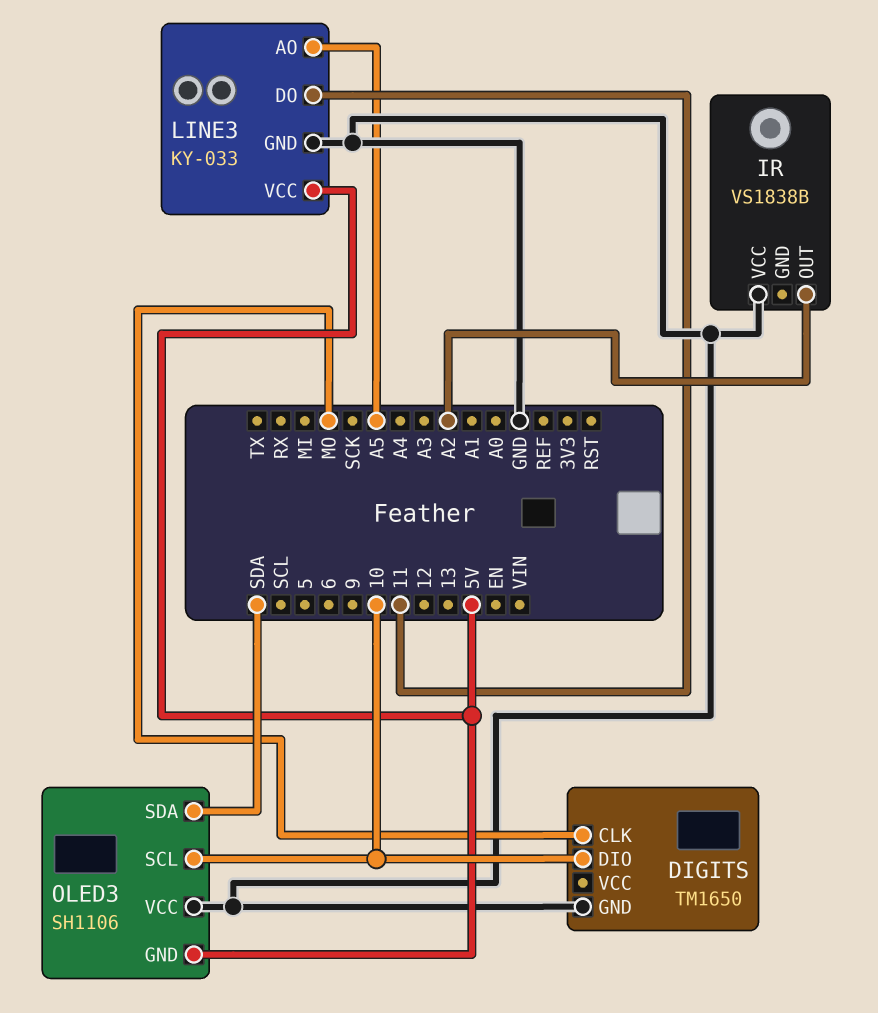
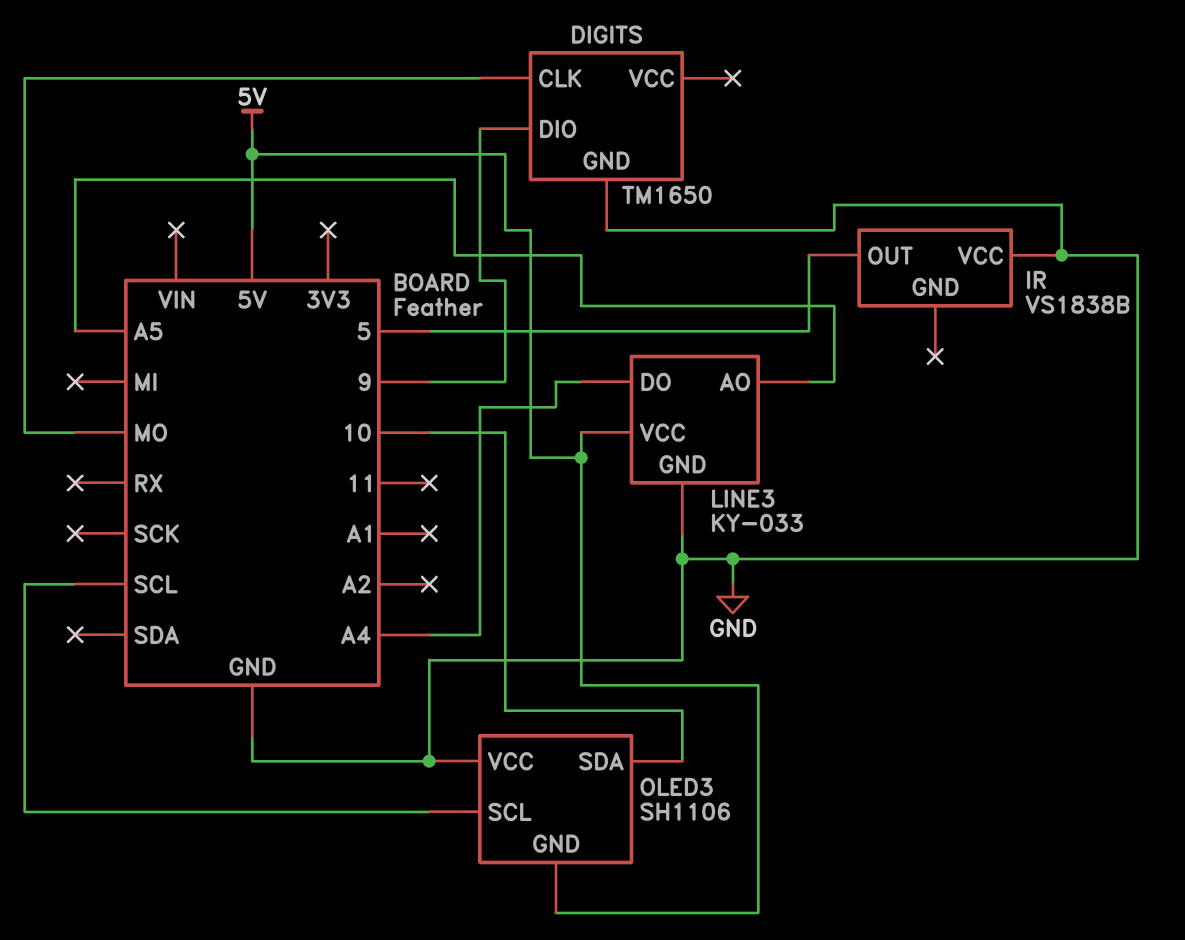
DIGITS pin DIO: 10 -> 9
IR pin OUT: A2 -> 5
LINE3 pin DO: 11 -> A4
OLED3 pin SCL: 10 -> SCL
OLED3 pin SDA: SDA -> 10

